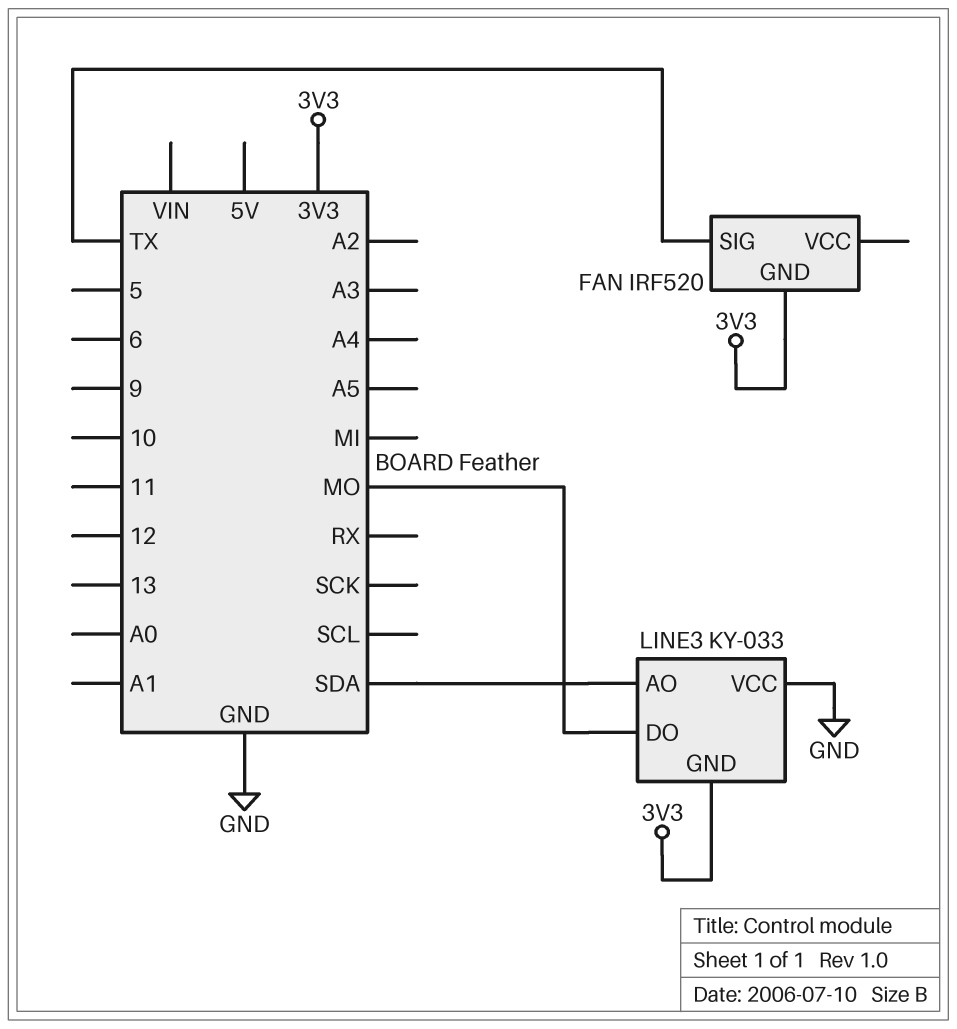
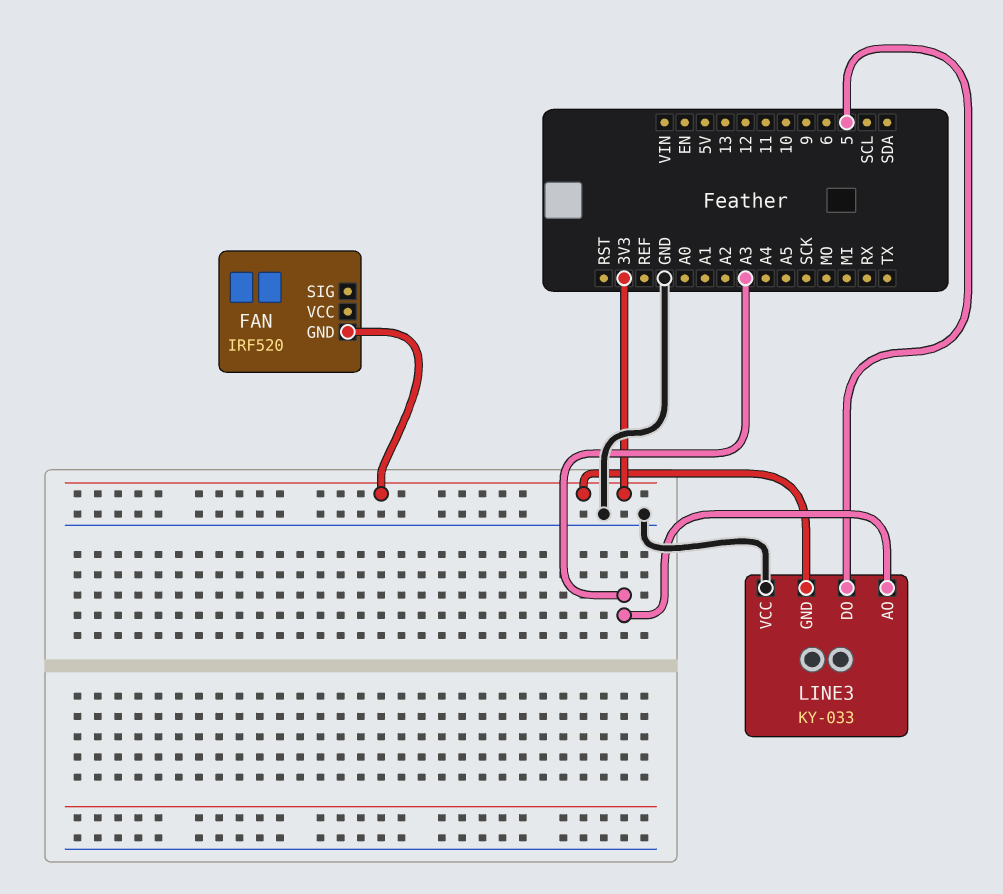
FAN pin SIG: TX -> none
LINE3 pin AO: SDA -> A3
LINE3 pin DO: MO -> 5

